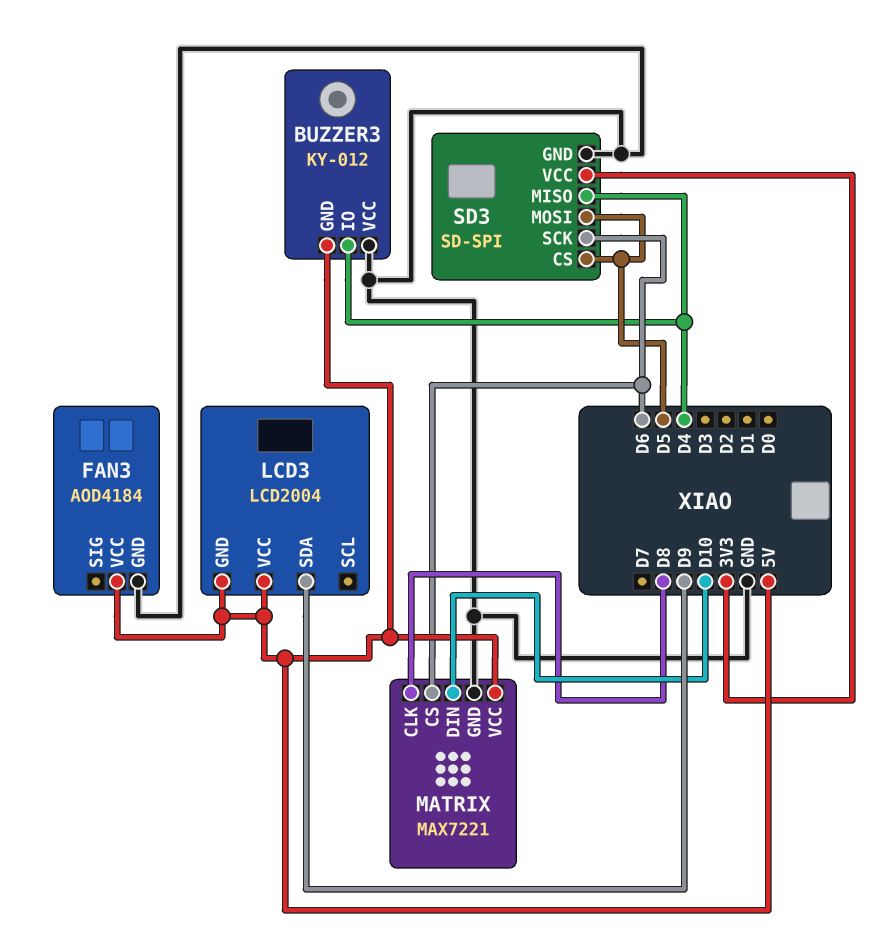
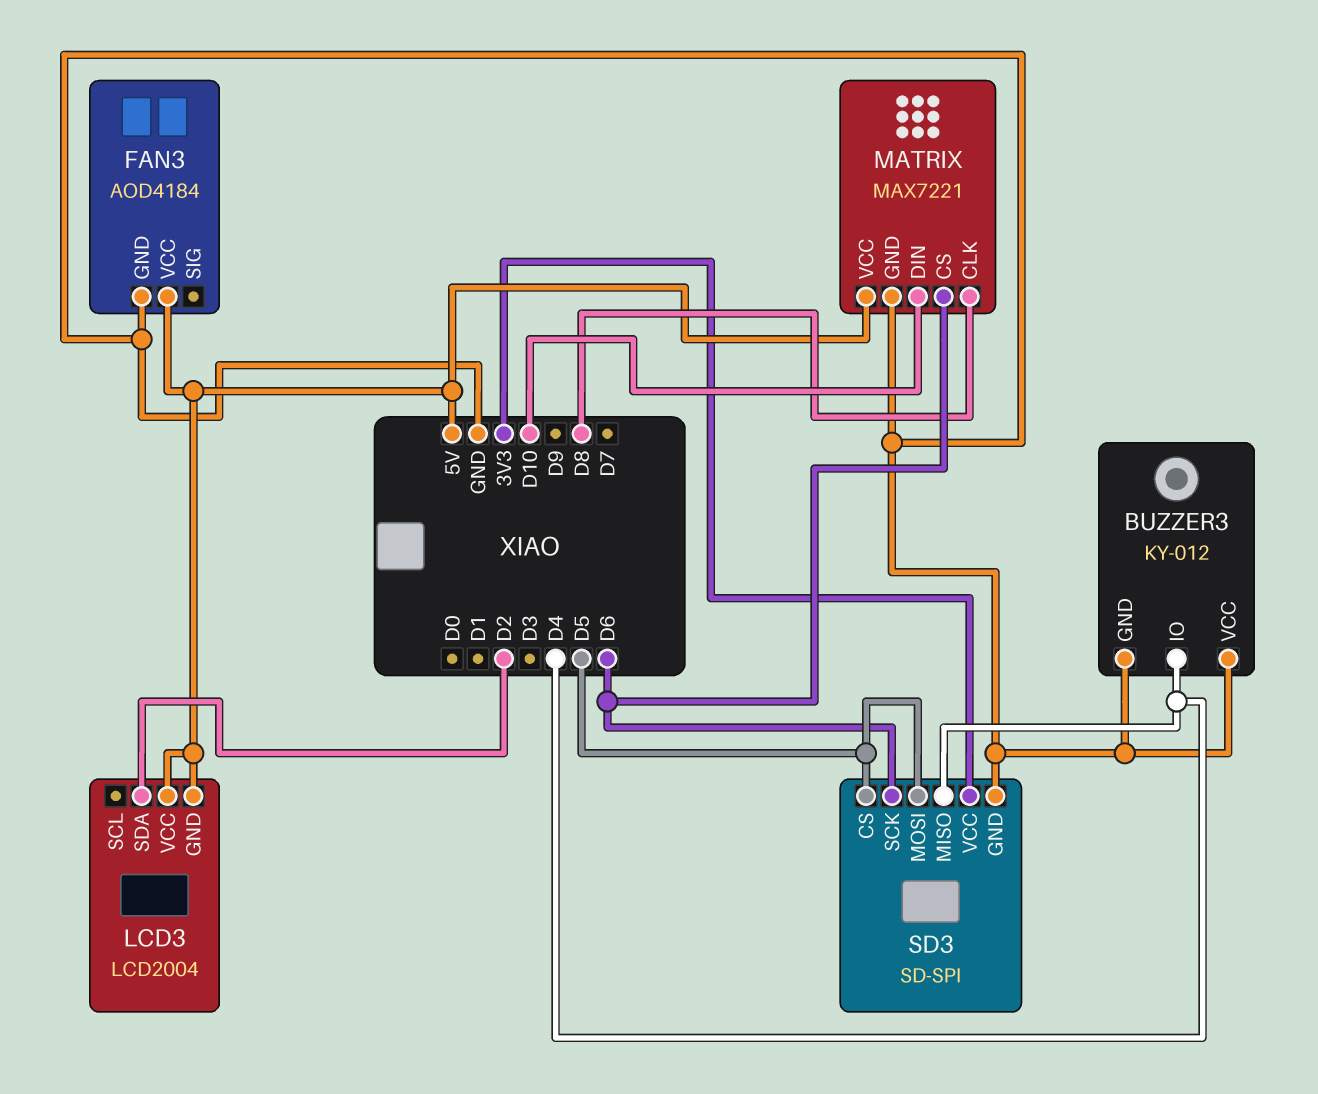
BUZZER3 pin GND: 5V -> GND
LCD3 pin SDA: D9 -> D2

